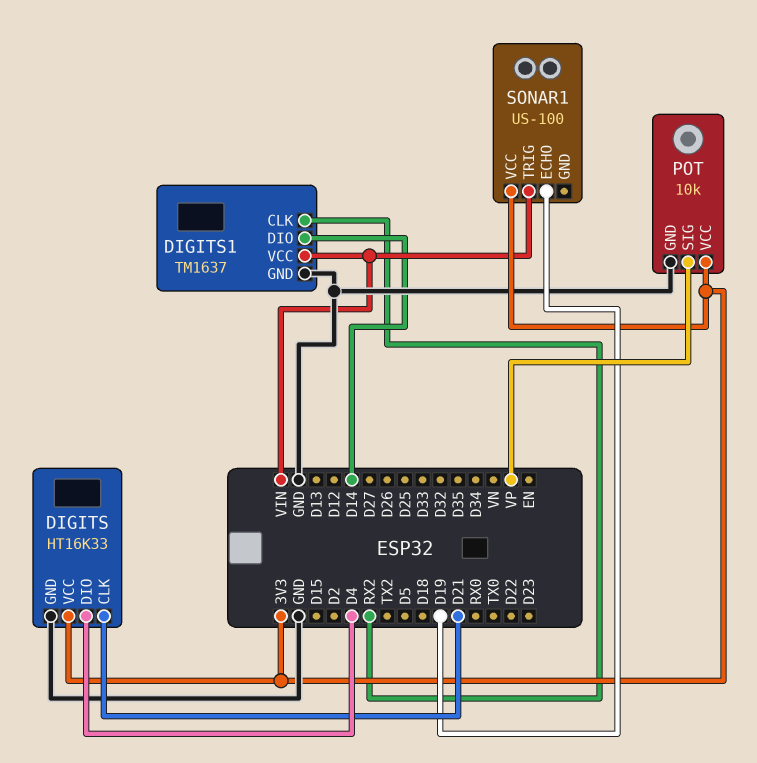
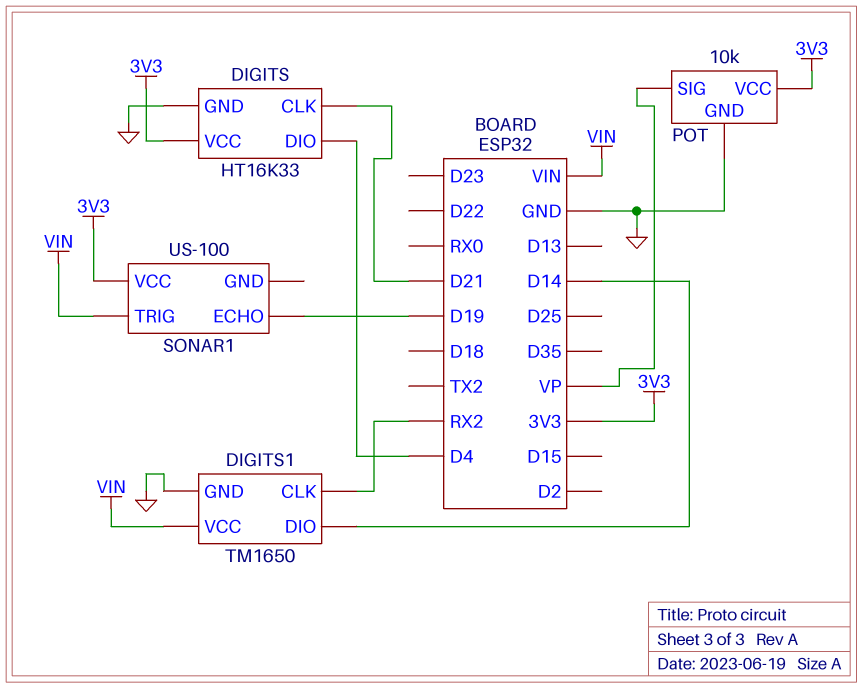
DIGITS1: TM1637 -> TM1650

